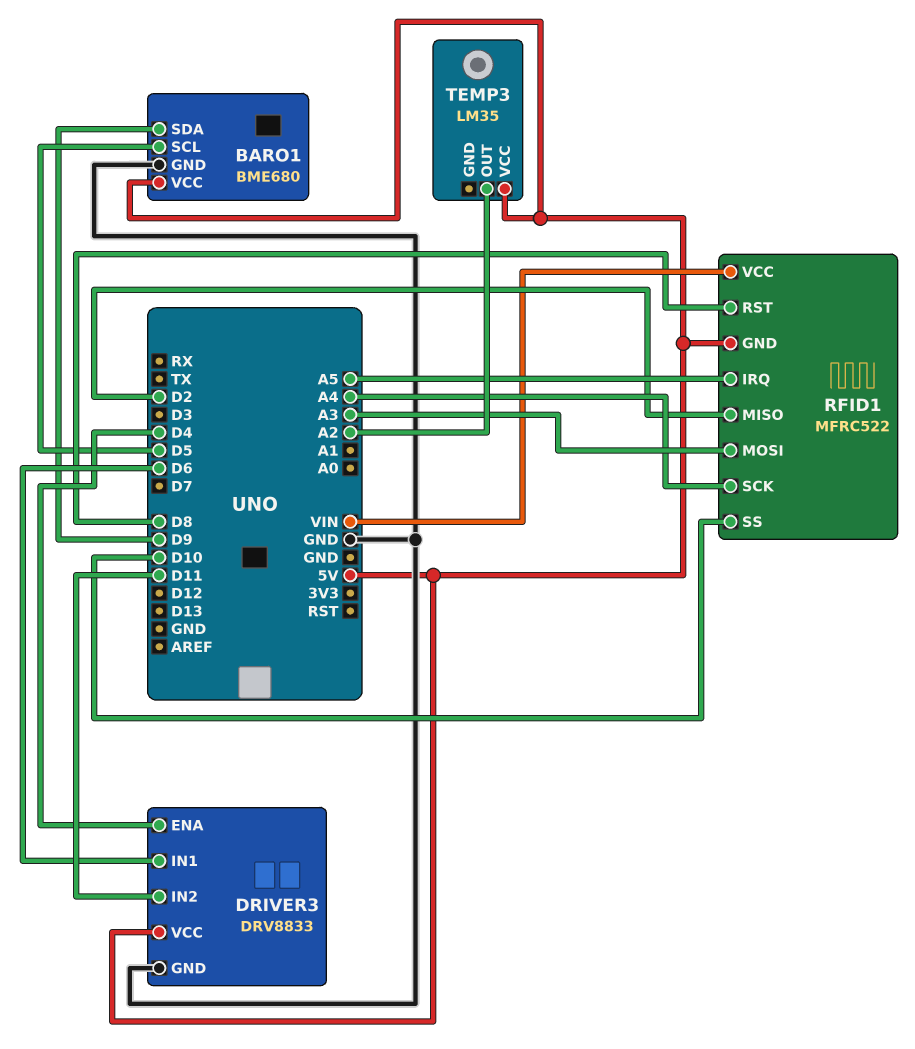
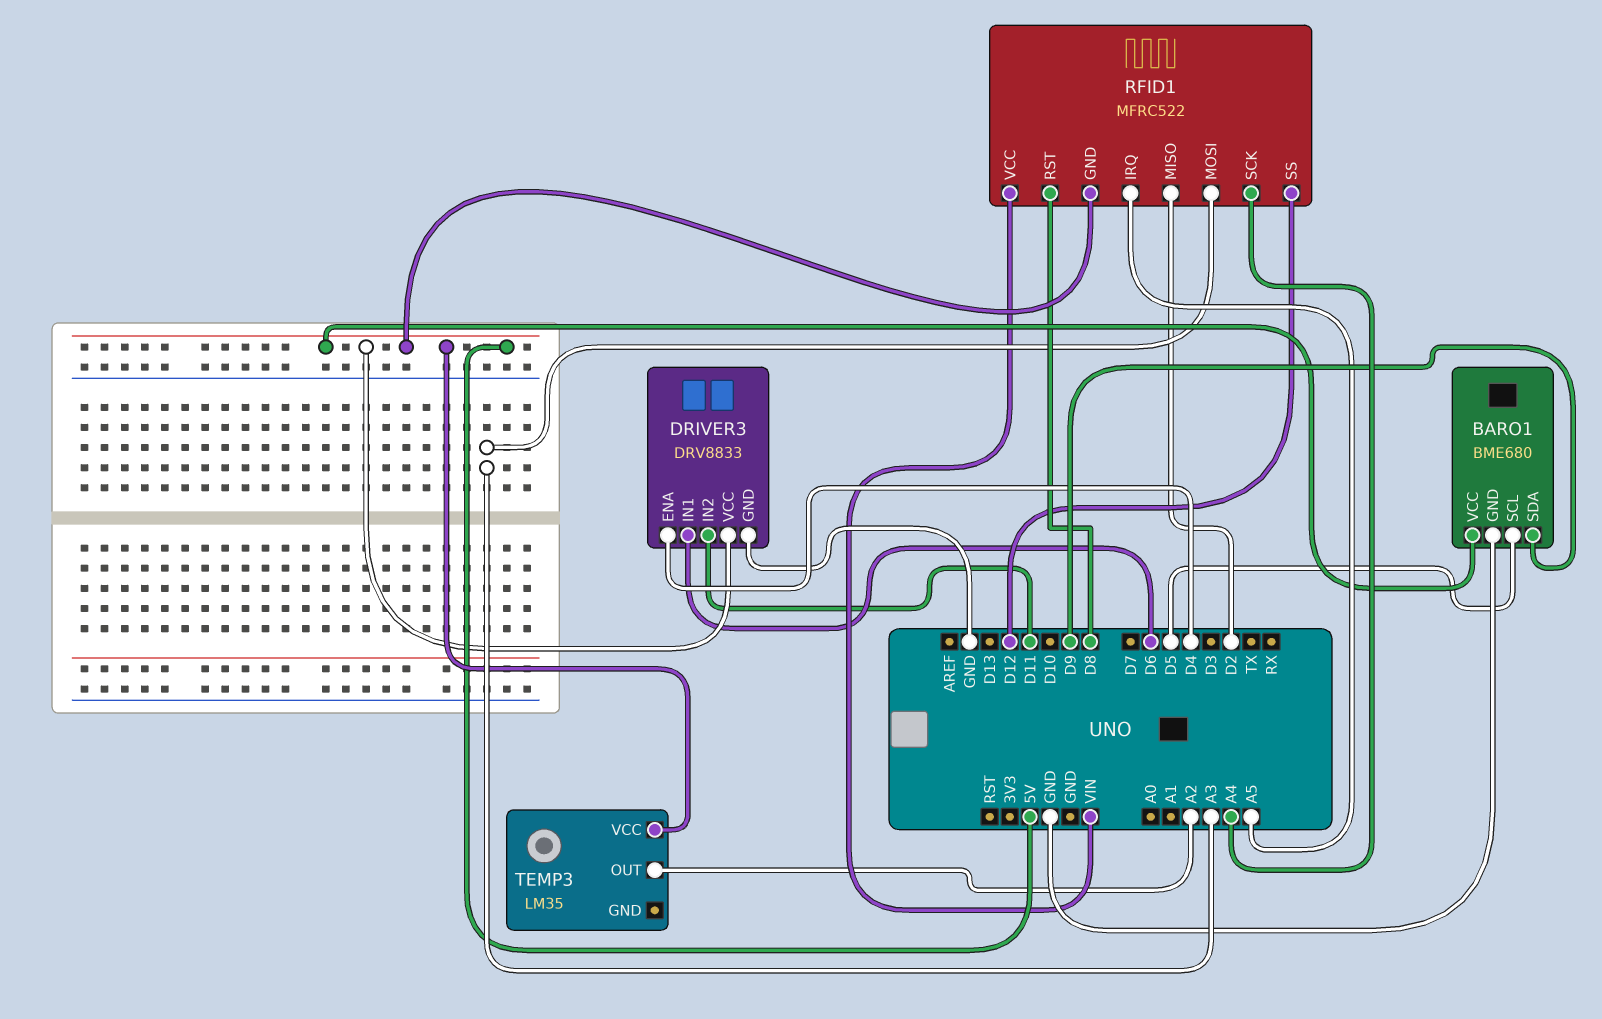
RFID1 pin SS: D10 -> D12

